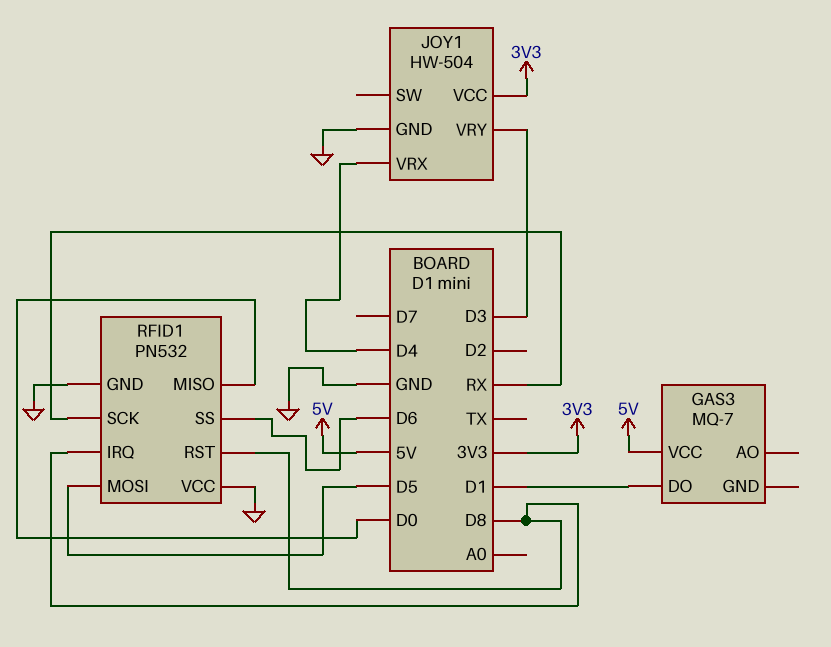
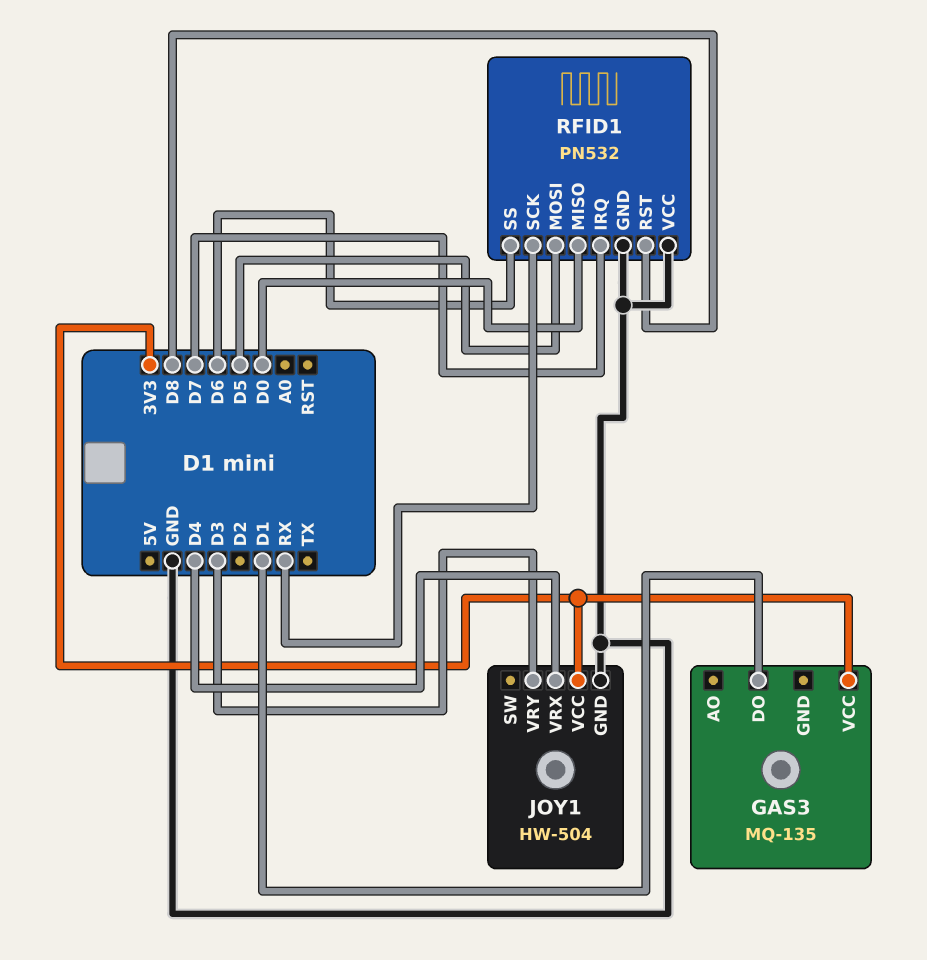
GAS3: MQ-7 -> MQ-135
GAS3 pin VCC: 5V -> 3V3
RFID1 pin IRQ: D8 -> D7

